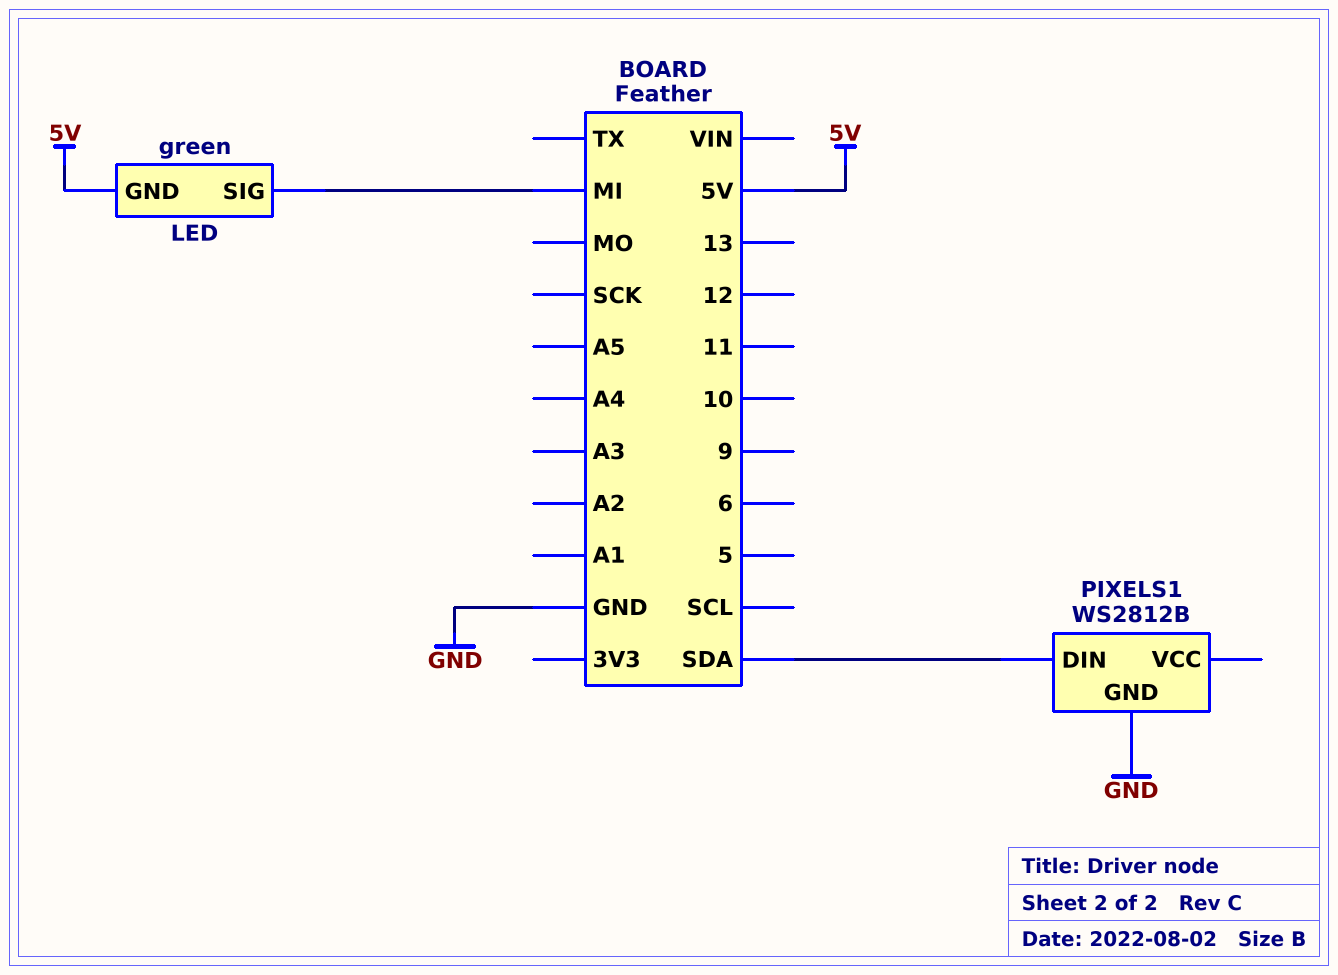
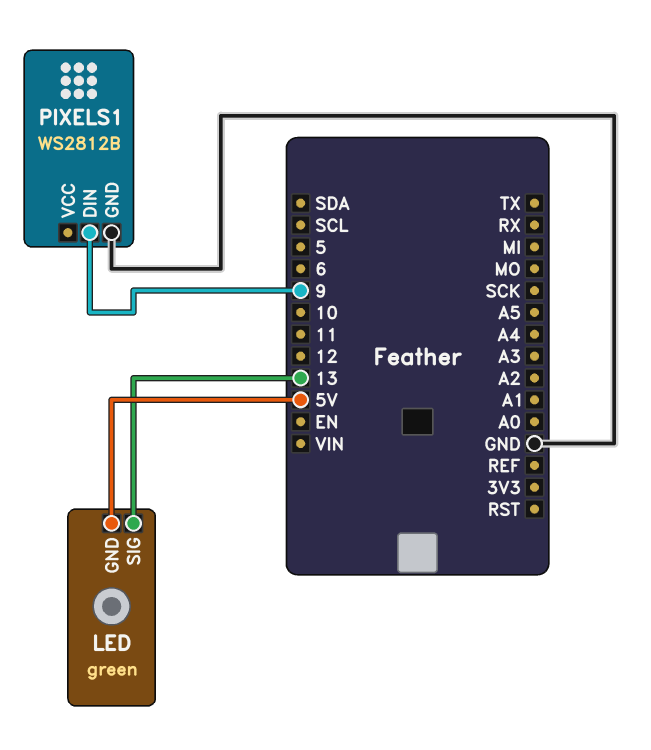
LED pin SIG: MI -> 13
PIXELS1 pin DIN: SDA -> 9

